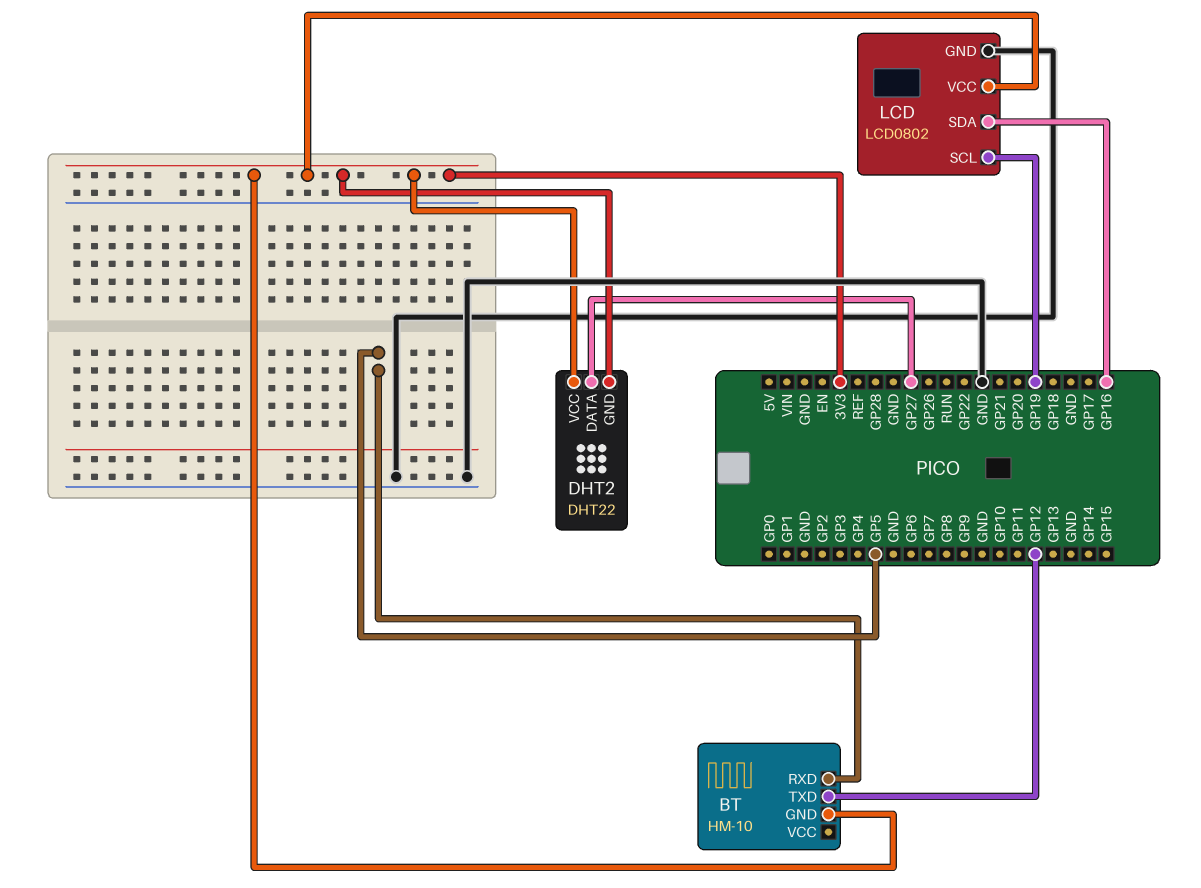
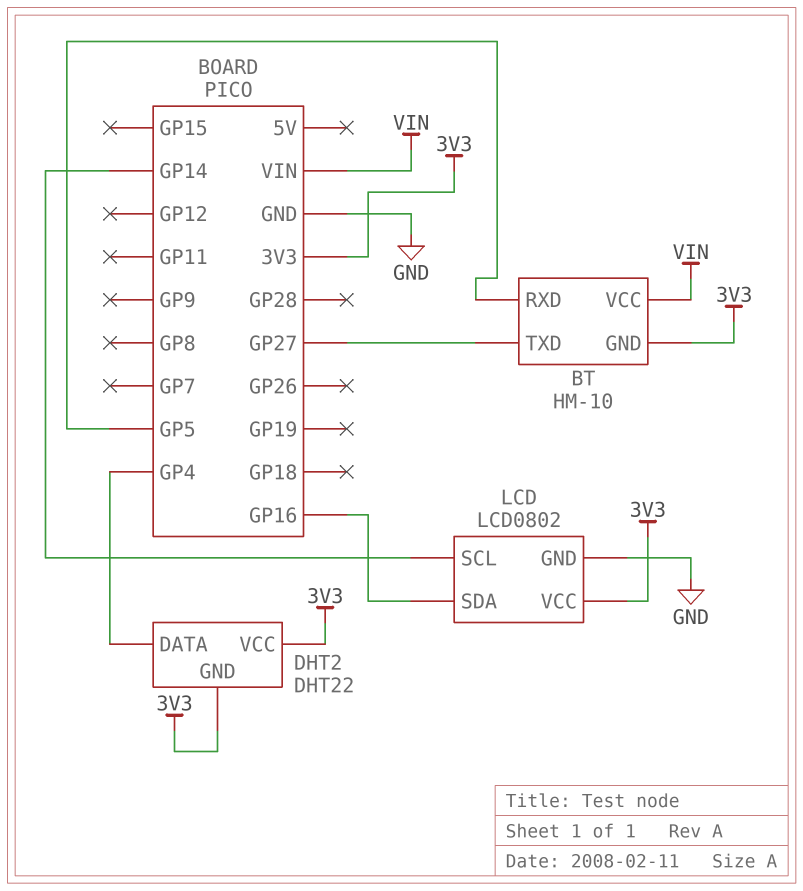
BT pin TXD: GP12 -> GP27
BT pin VCC: none -> VIN
DHT2 pin DATA: GP27 -> GP4
LCD pin SCL: GP19 -> GP14

